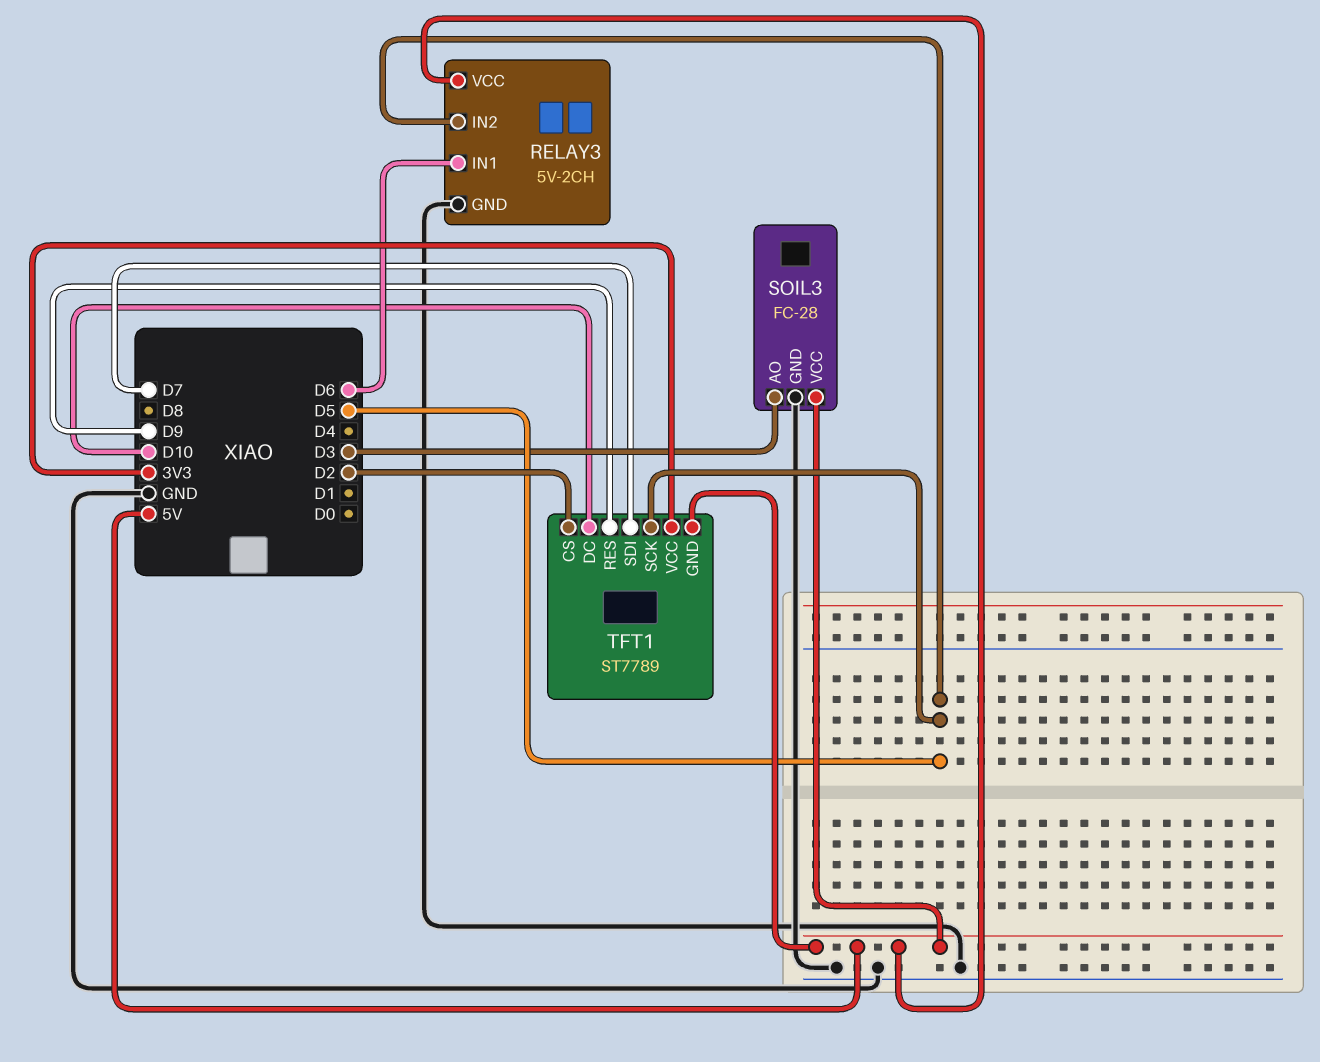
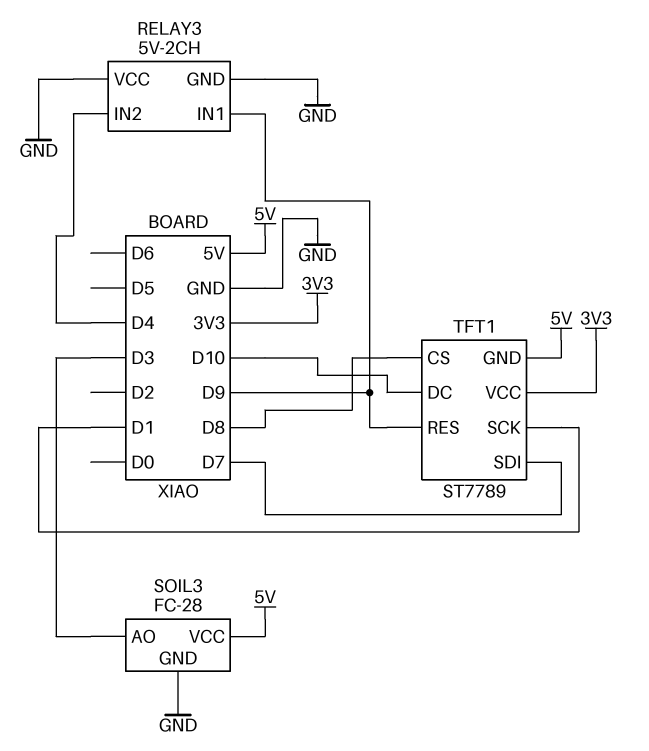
RELAY3 pin IN1: D6 -> D9
RELAY3 pin IN2: D5 -> D4
RELAY3 pin VCC: 5V -> GND
TFT1 pin CS: D2 -> D8
TFT1 pin SCK: D5 -> D1

